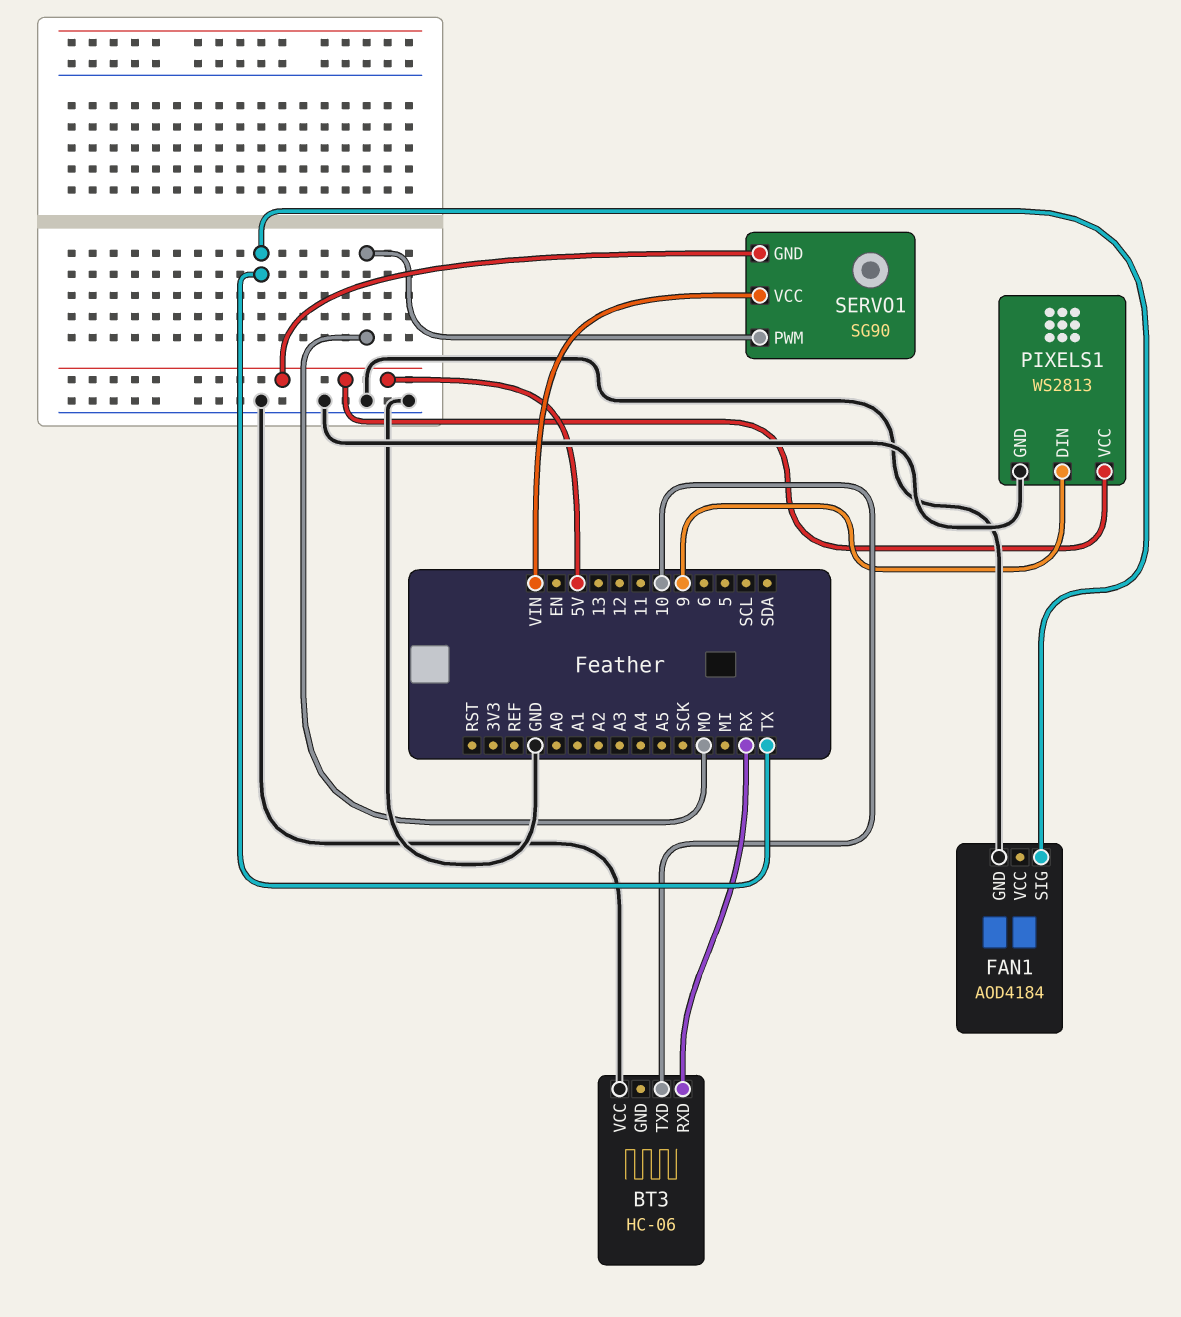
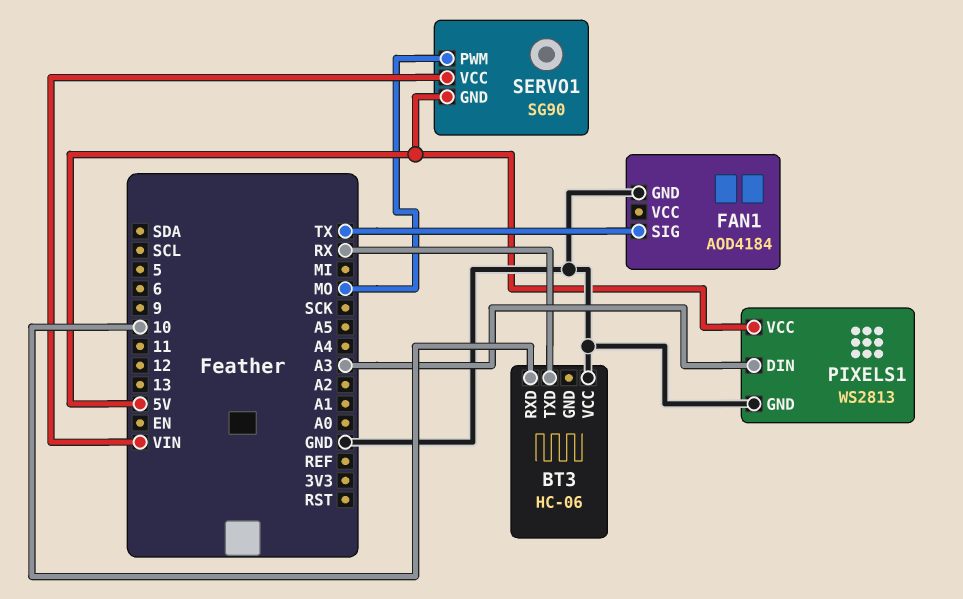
BT3 pin RXD: RX -> 10
BT3 pin TXD: 10 -> RX
PIXELS1 pin DIN: 9 -> A3

